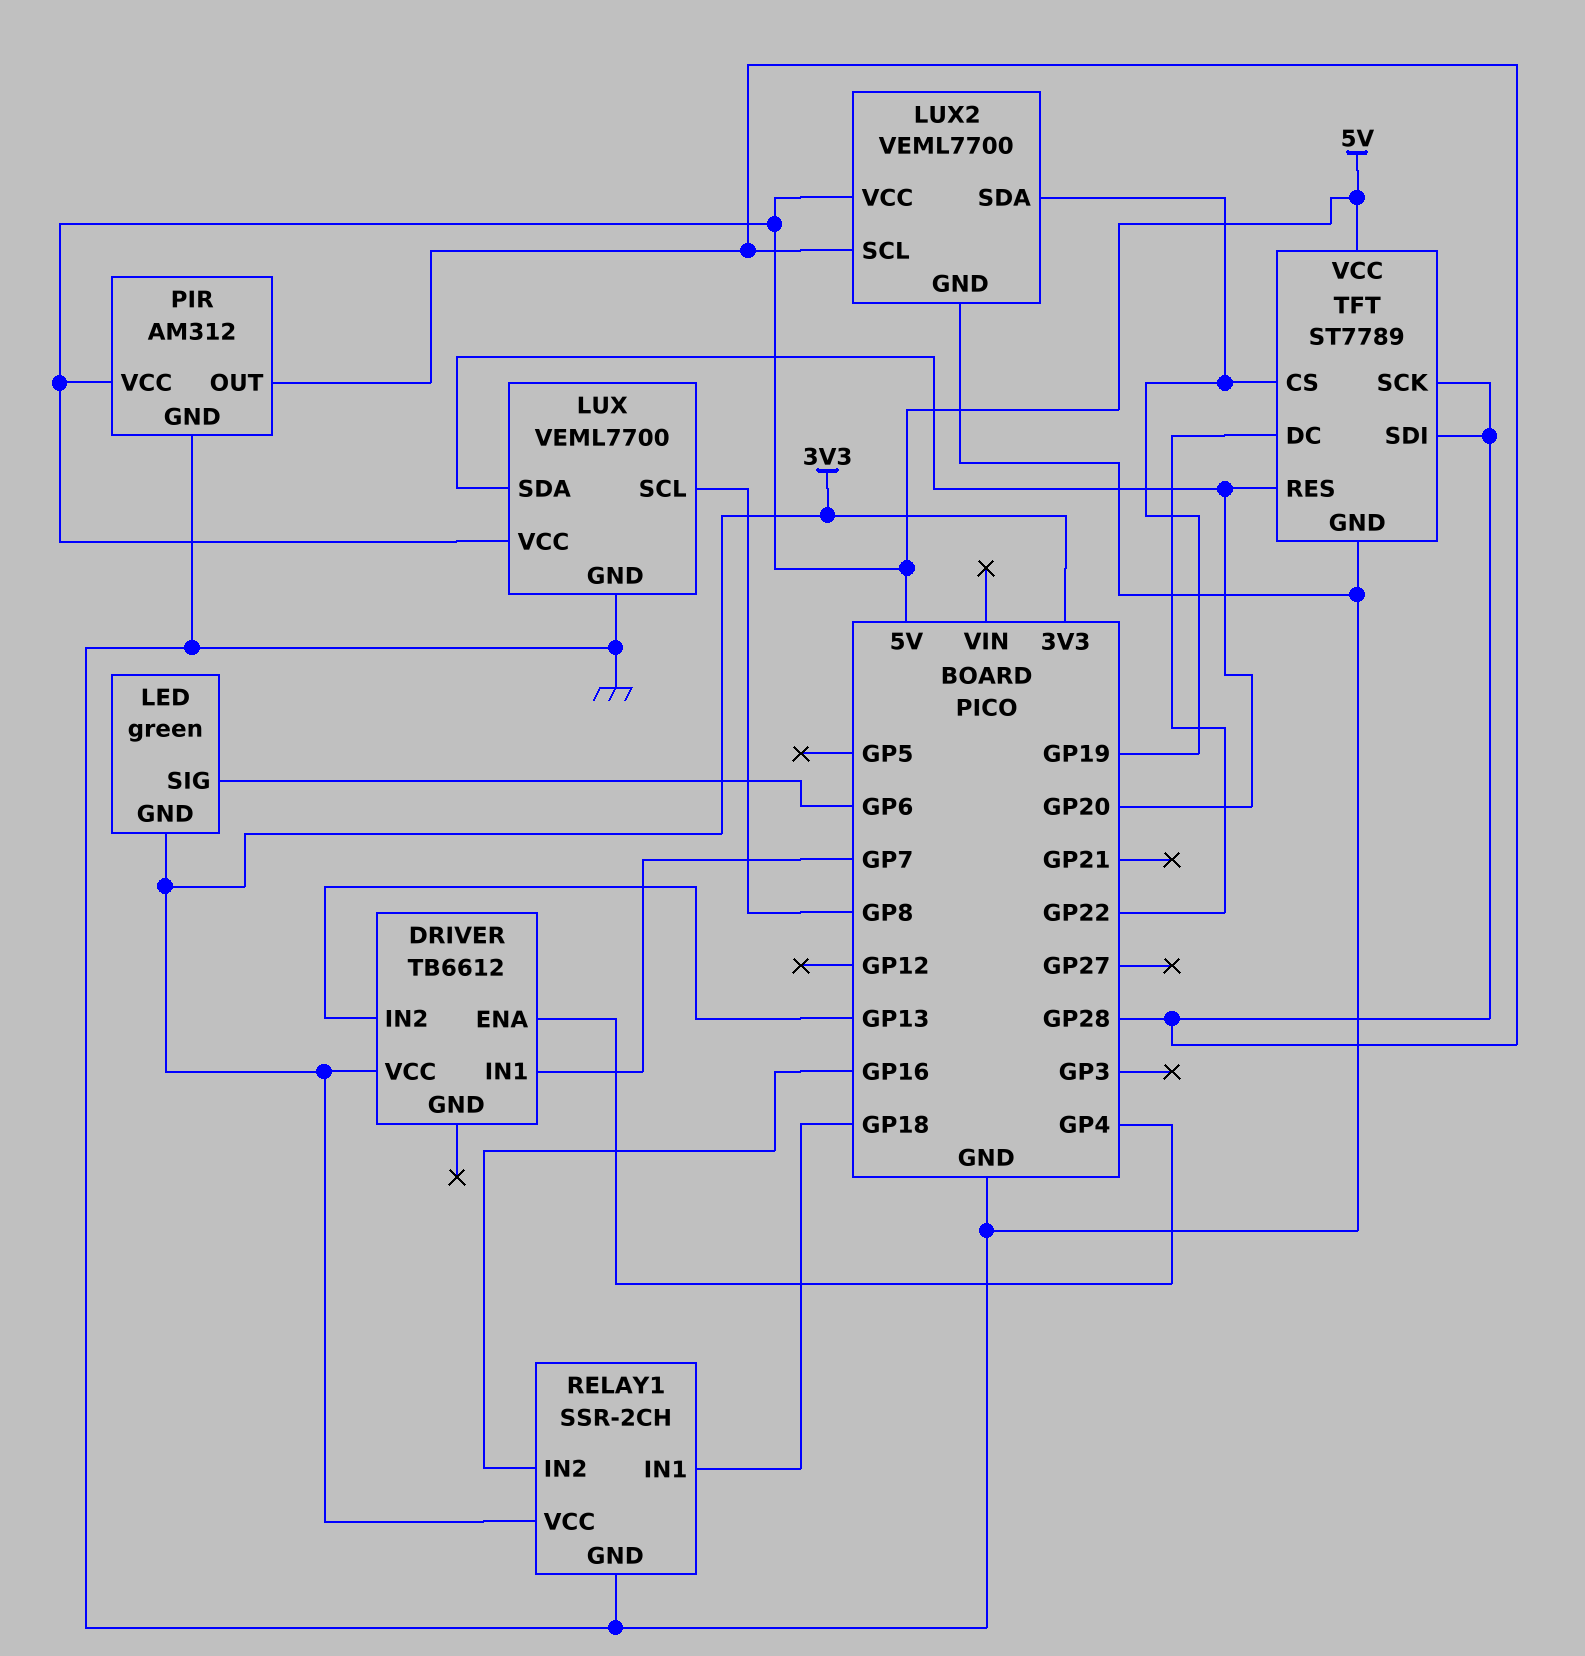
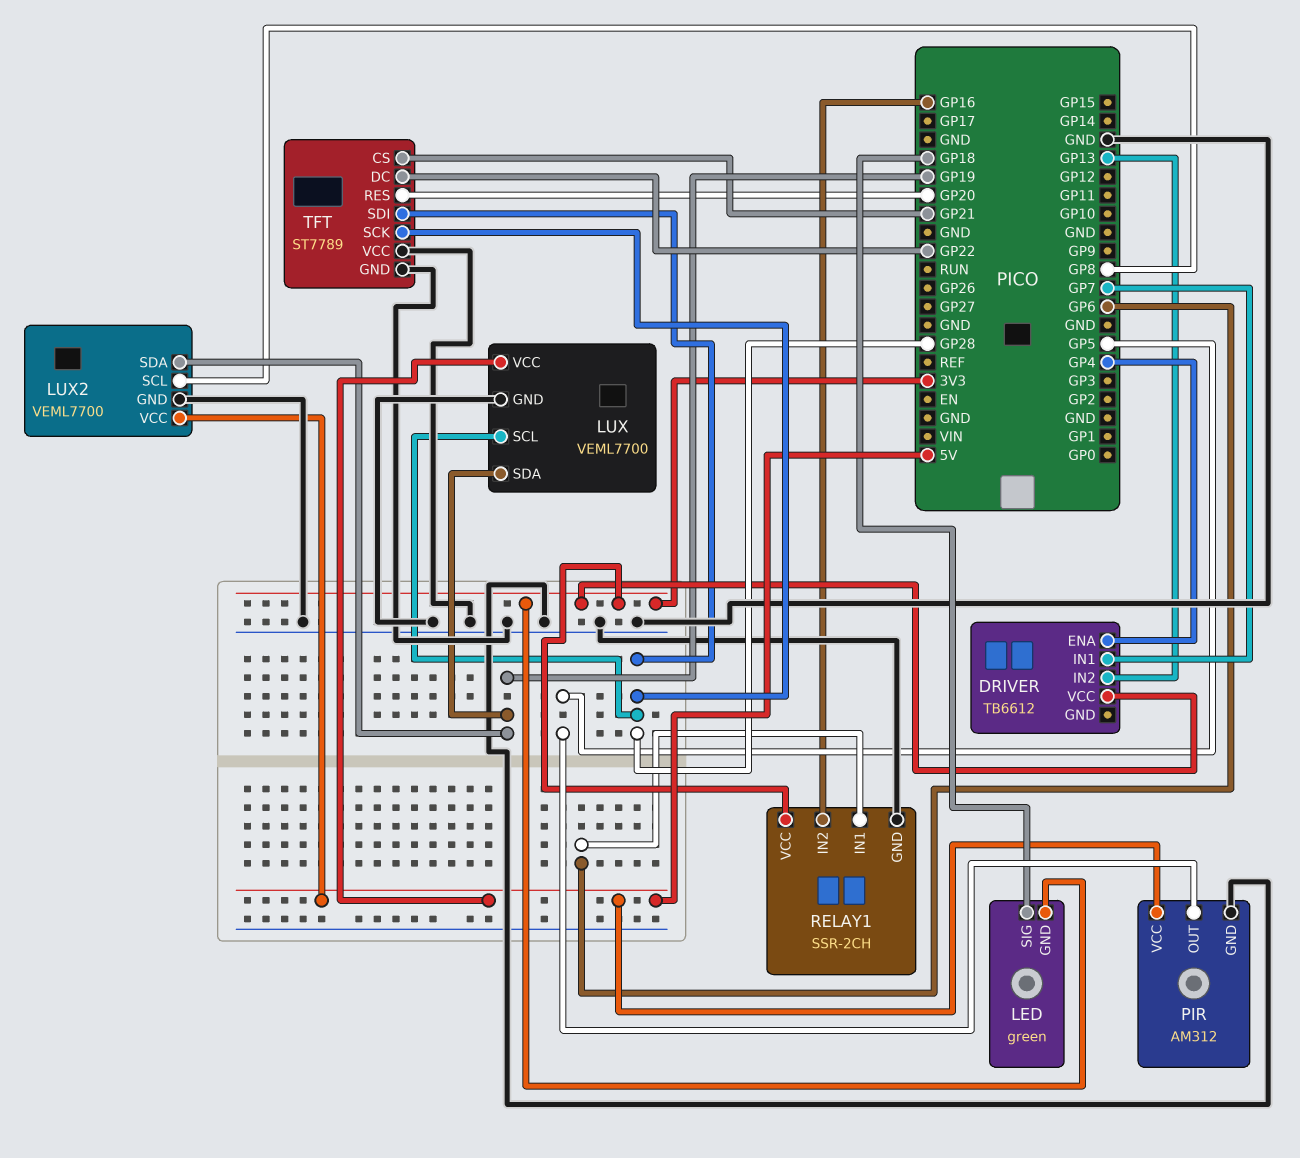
LED pin SIG: GP6 -> GP18
LUX pin SCL: GP8 -> GP28
LUX pin SDA: GP20 -> GP19
LUX2 pin SCL: GP28 -> GP8
PIR pin OUT: GP28 -> GP5
RELAY1 pin IN1: GP18 -> GP6
TFT pin CS: GP19 -> GP21
TFT pin VCC: 5V -> GND

